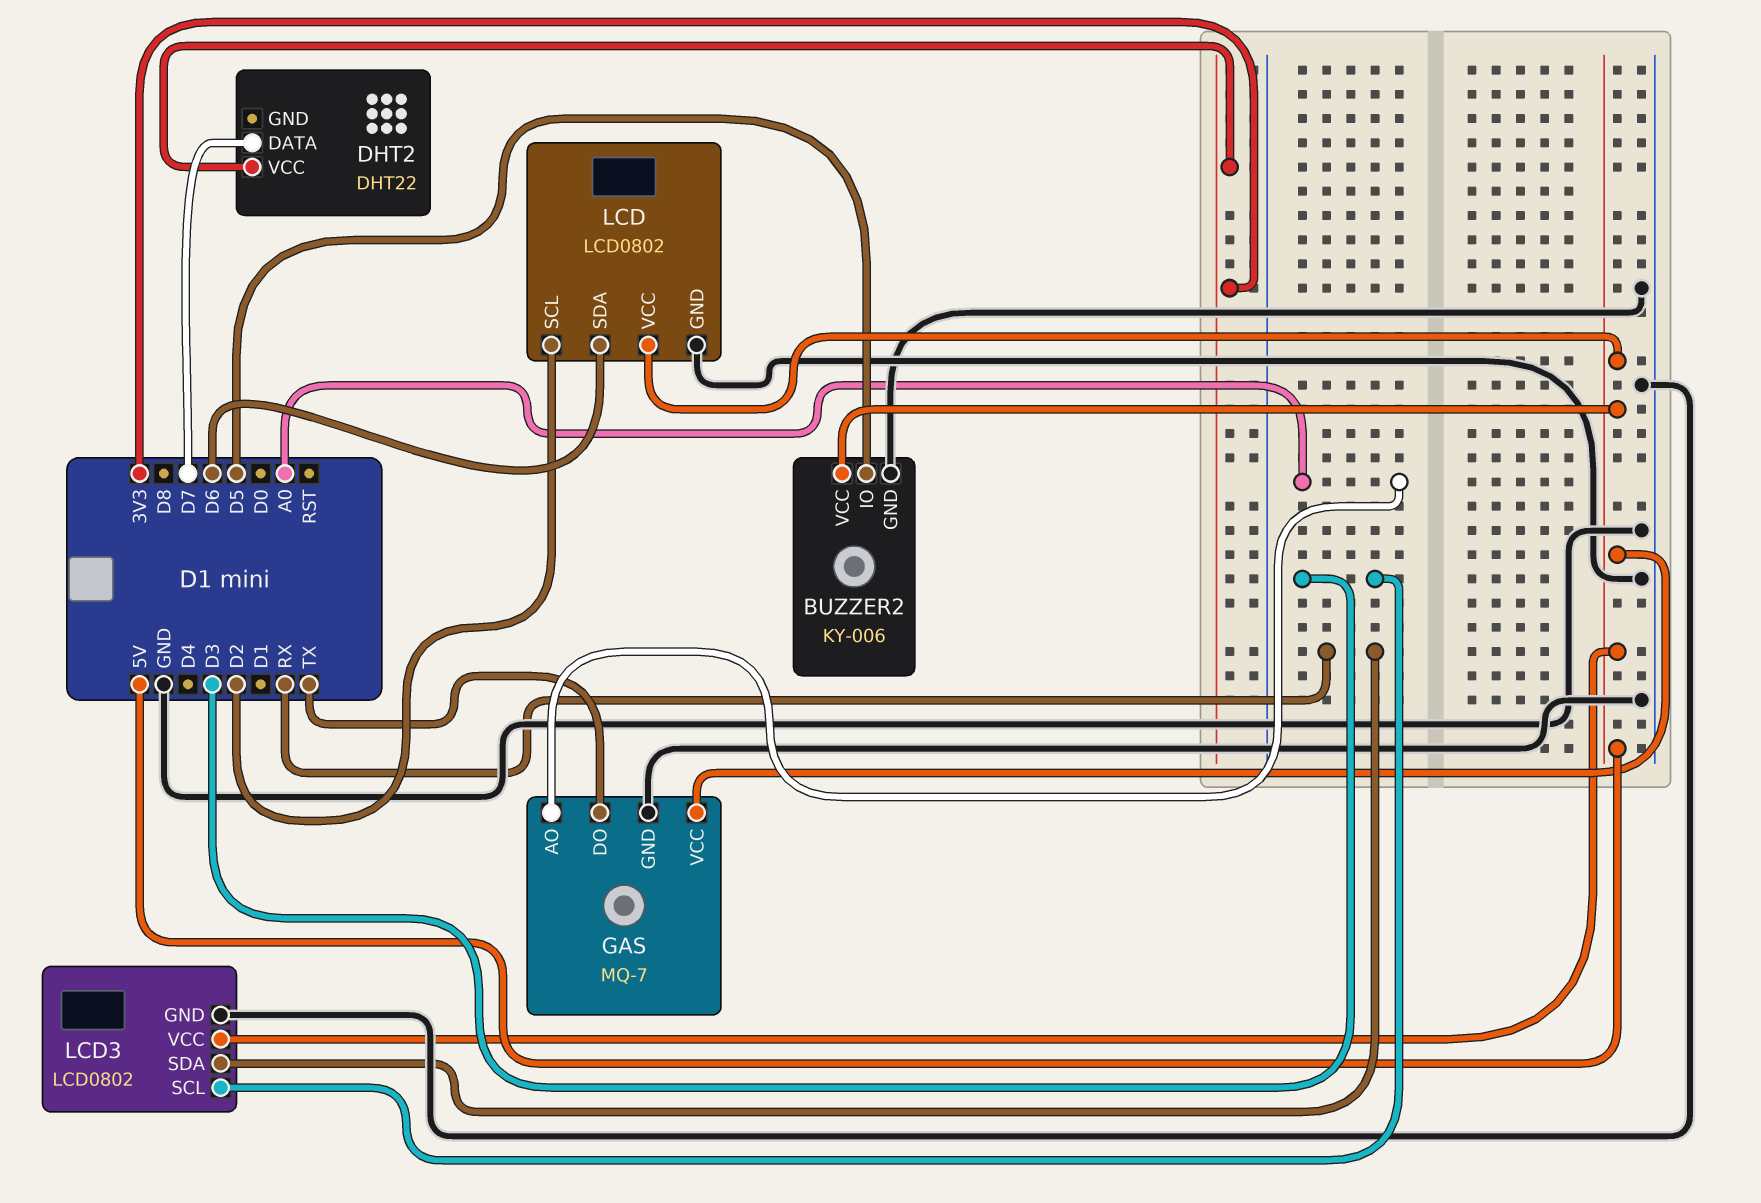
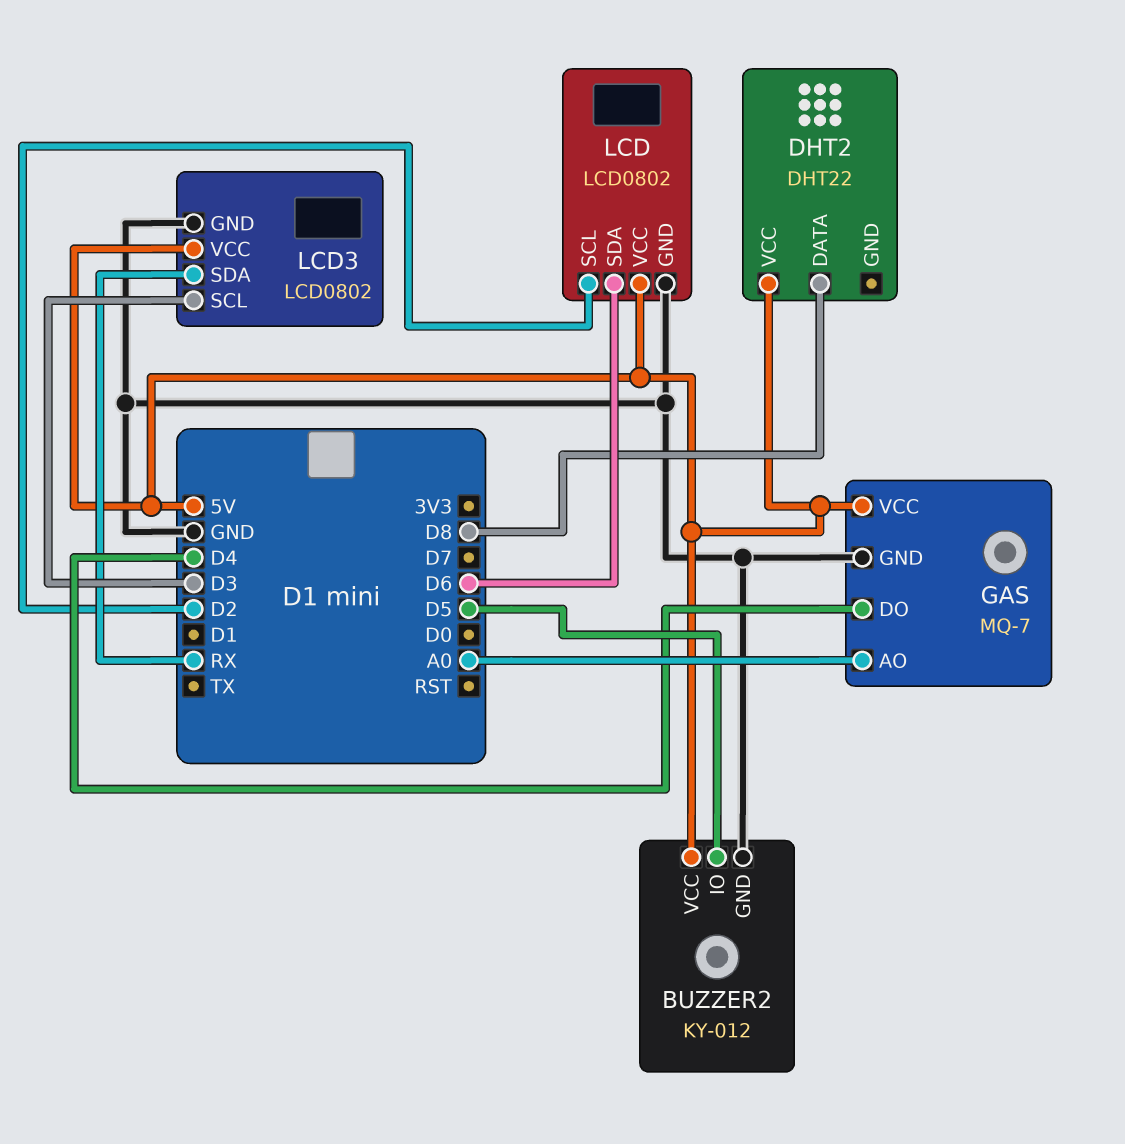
BUZZER2: KY-006 -> KY-012
DHT2 pin DATA: D7 -> D8
DHT2 pin VCC: 3V3 -> 5V
GAS pin DO: TX -> D4

